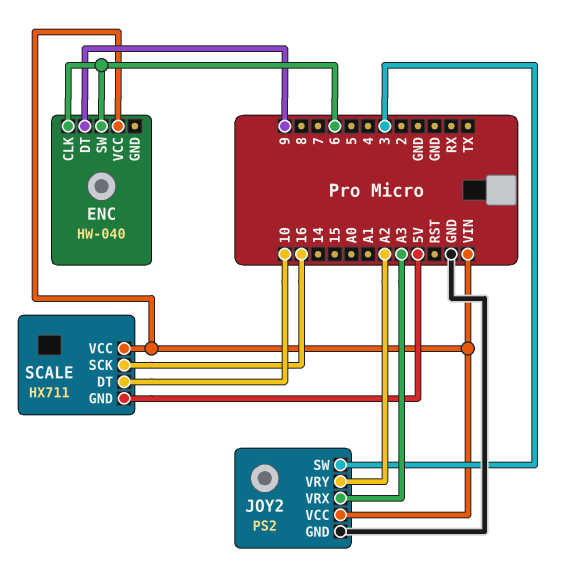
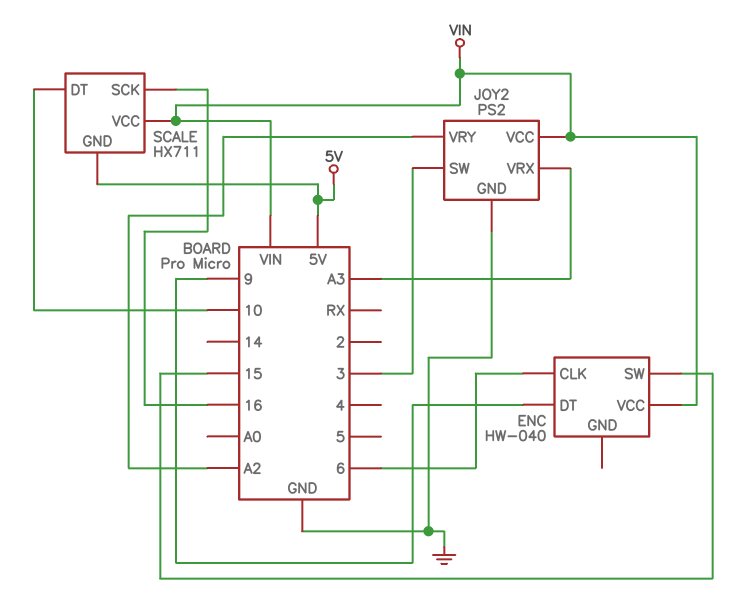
ENC pin SW: 6 -> 15

